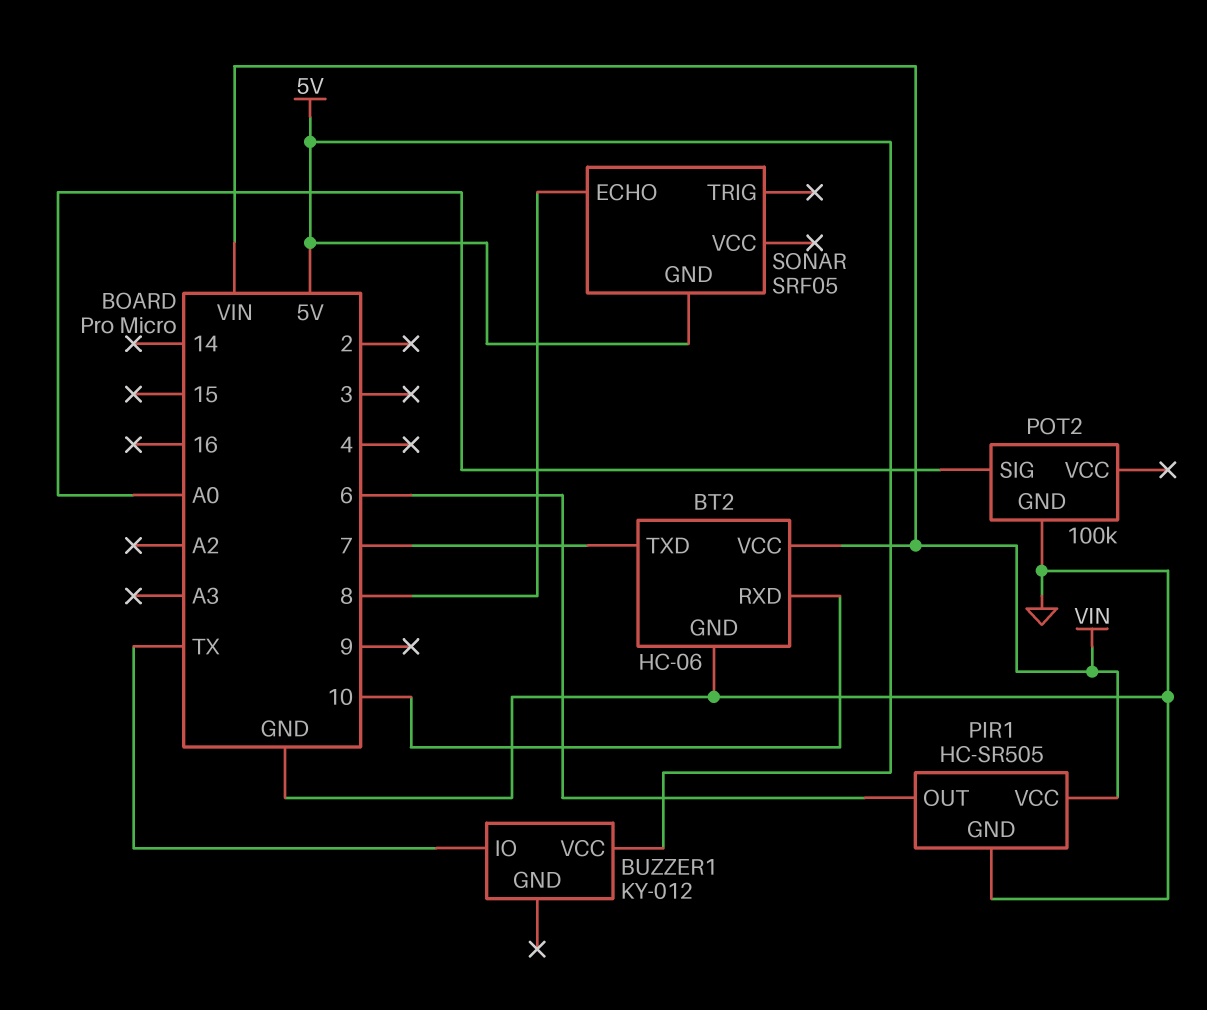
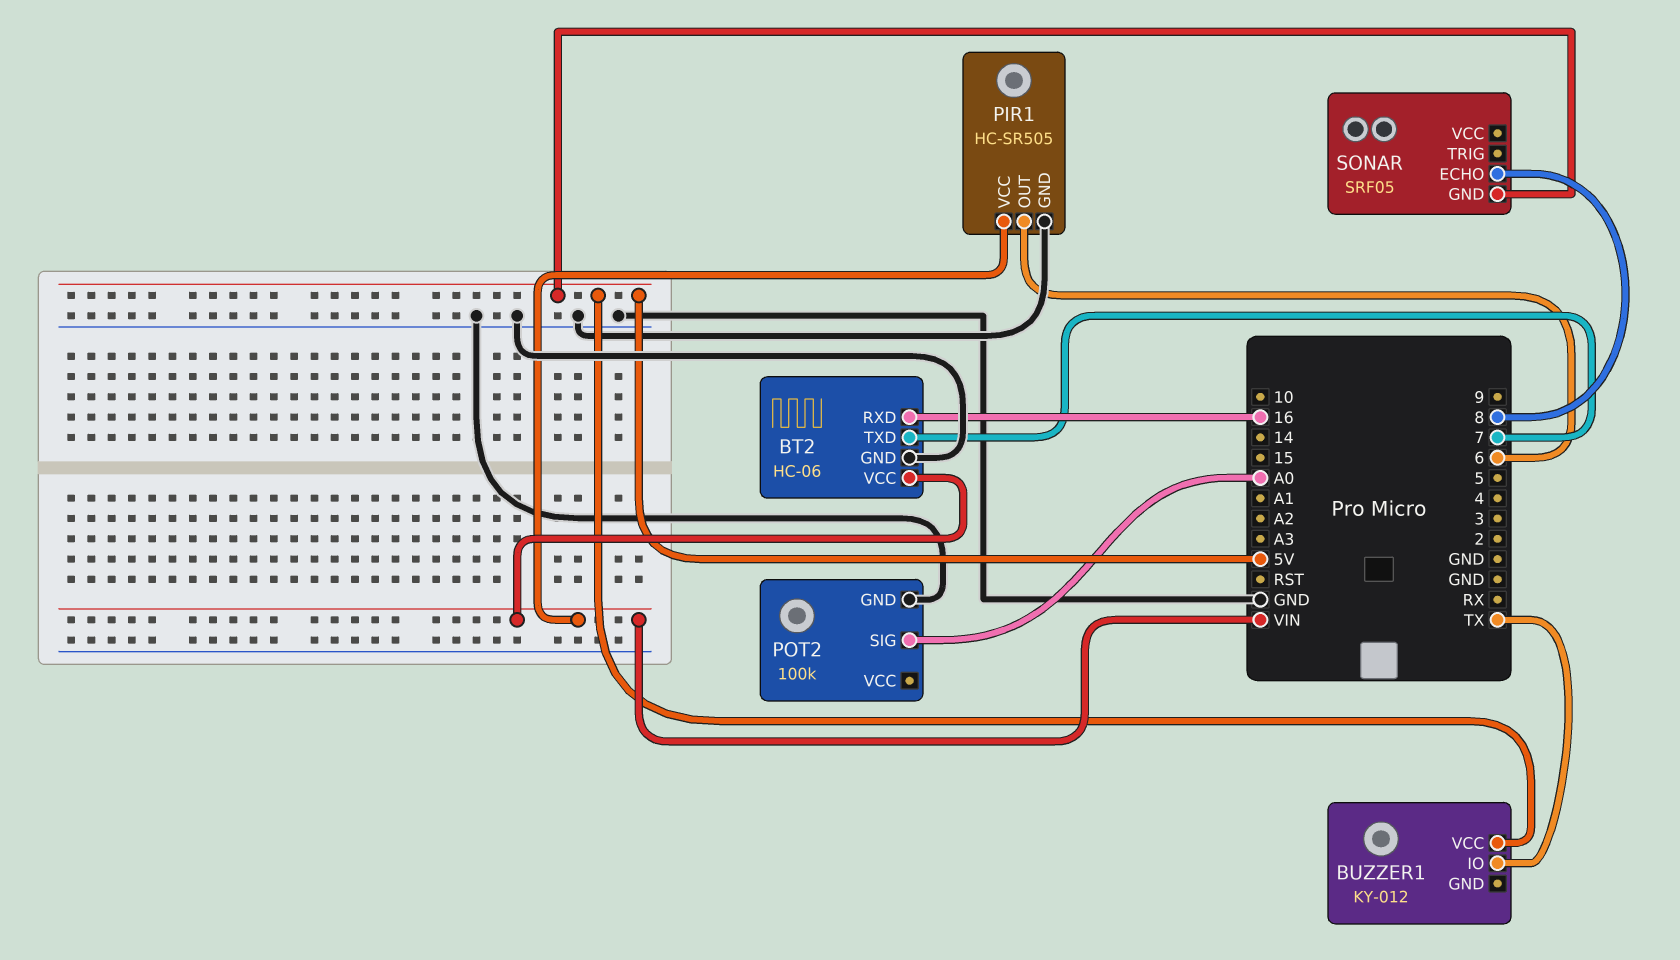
BT2 pin RXD: 10 -> 16

